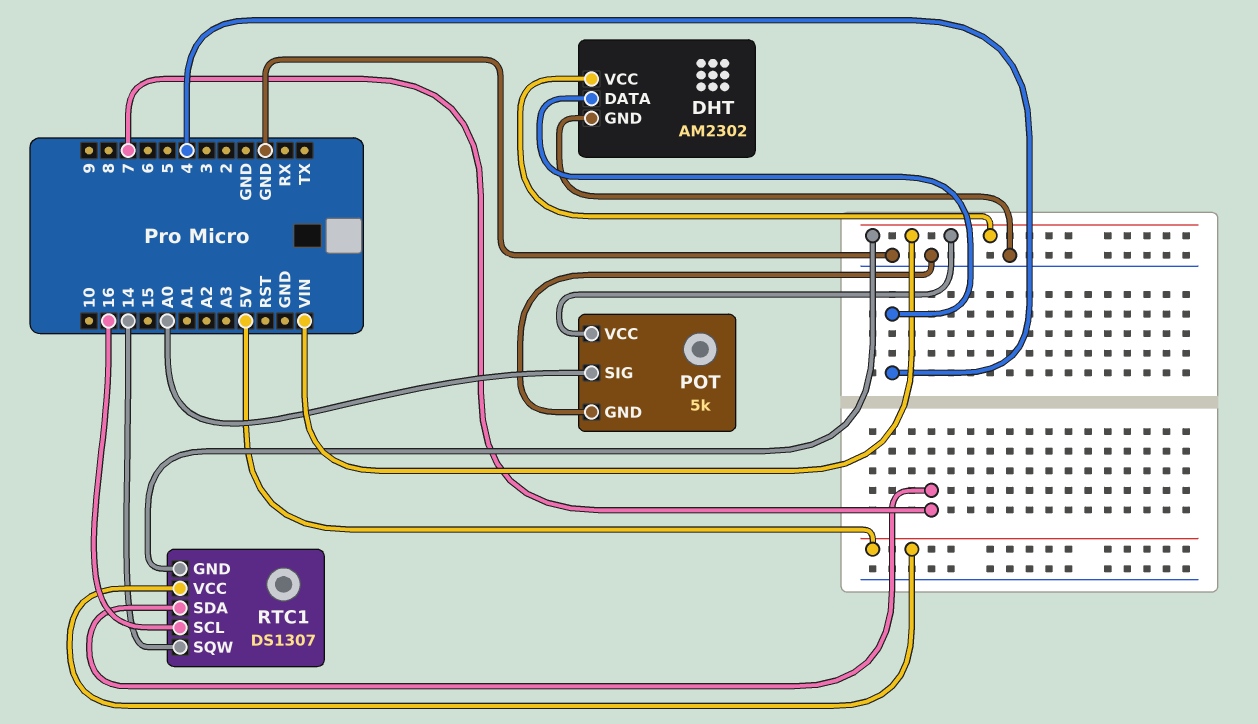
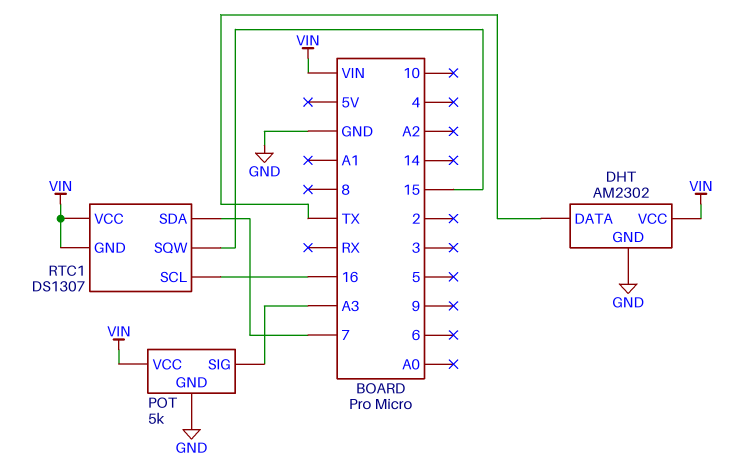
DHT pin DATA: 4 -> TX
POT pin SIG: A0 -> A3
RTC1 pin SQW: 14 -> 15
RTC1 pin VCC: 5V -> VIN

